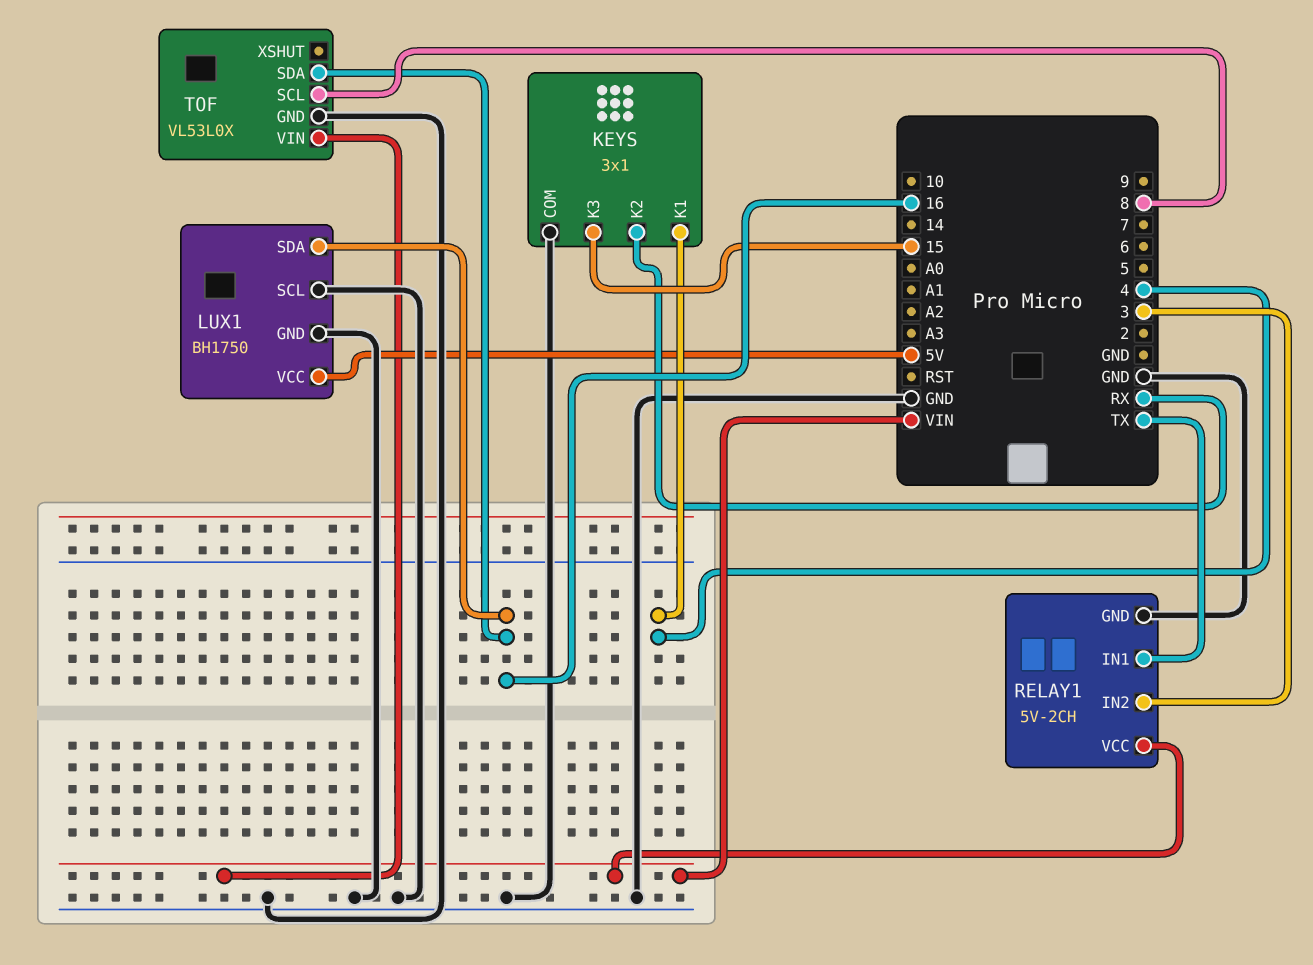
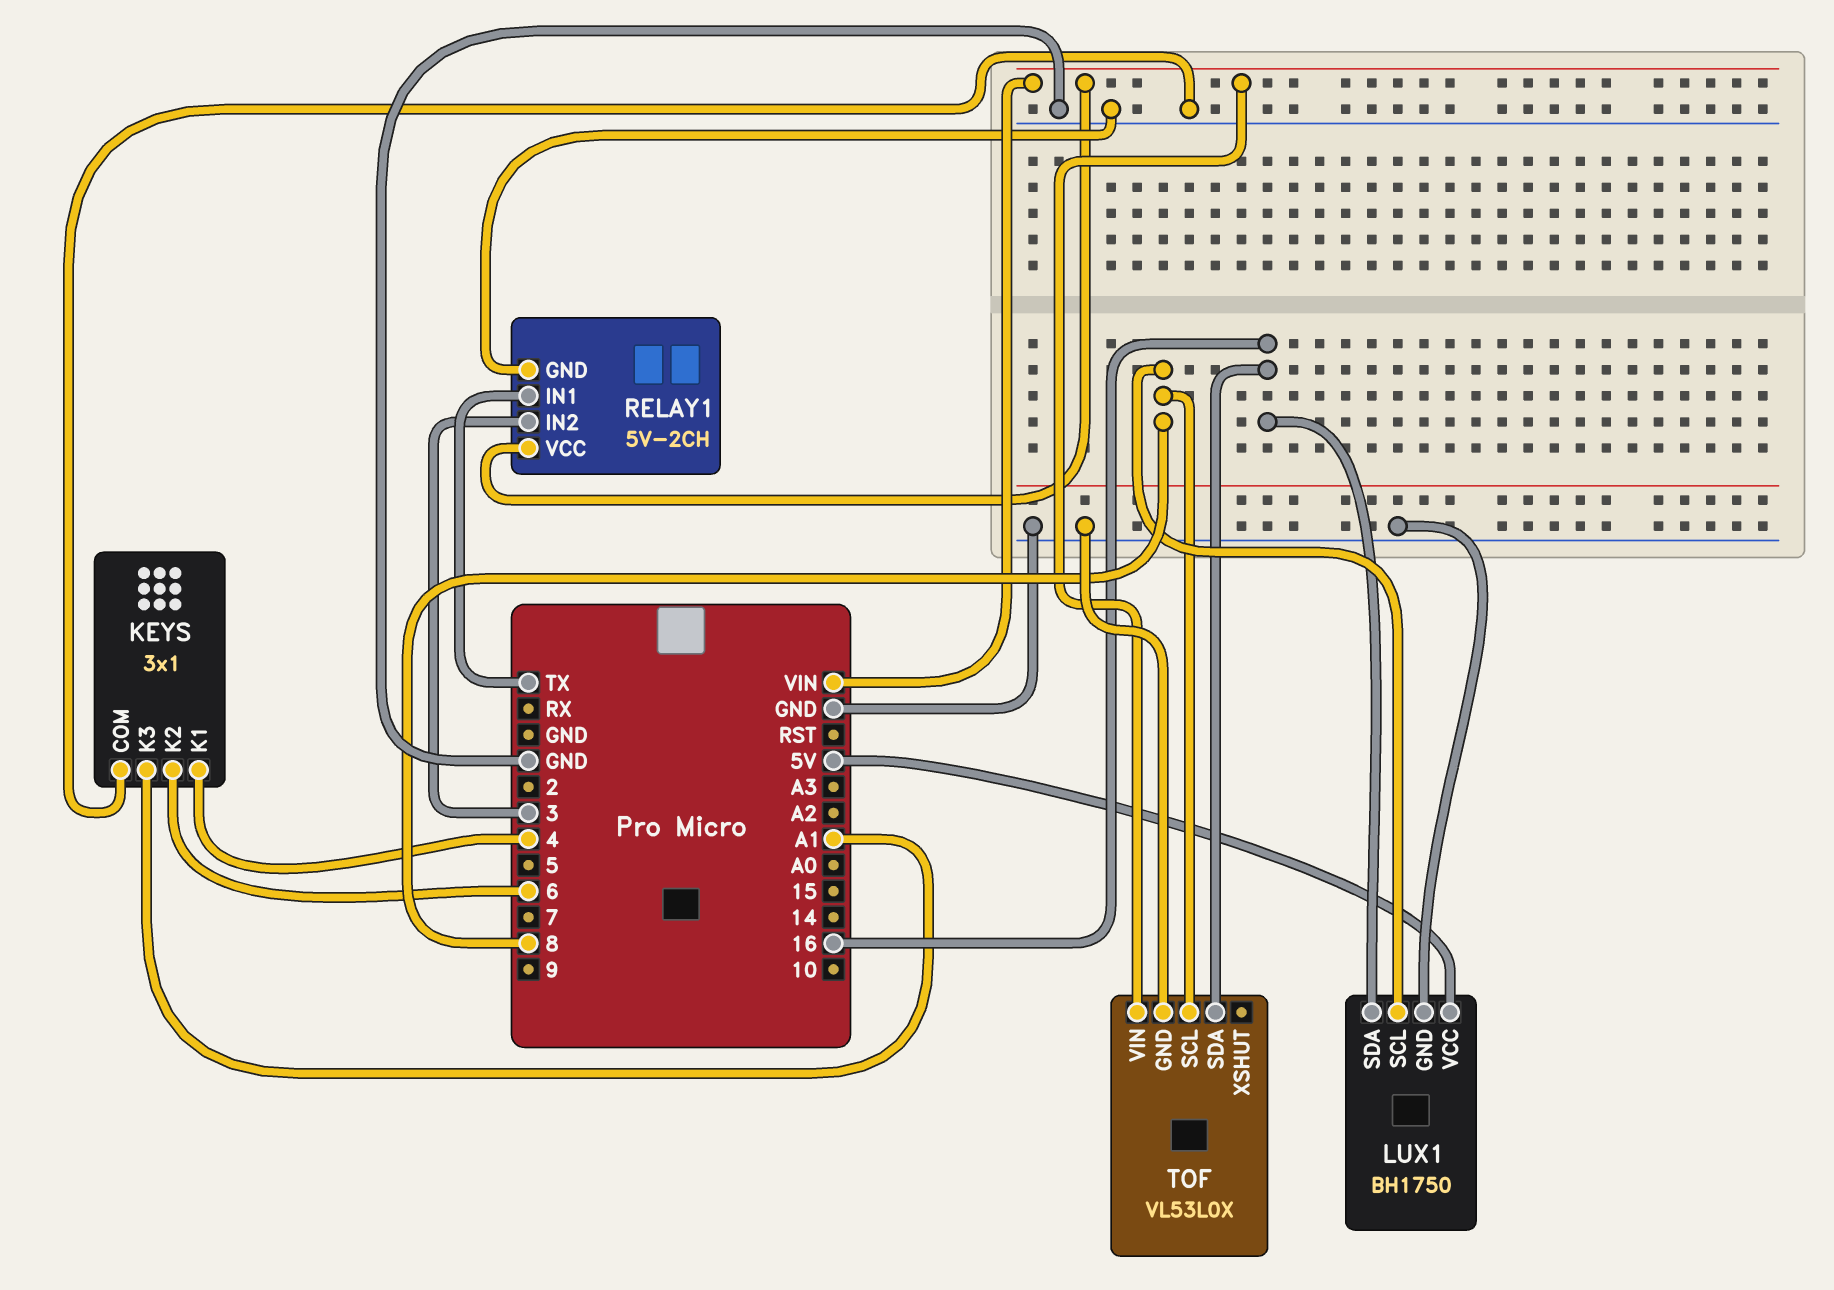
KEYS pin K2: RX -> 6
KEYS pin K3: 15 -> A1
LUX1 pin SCL: GND -> 8

